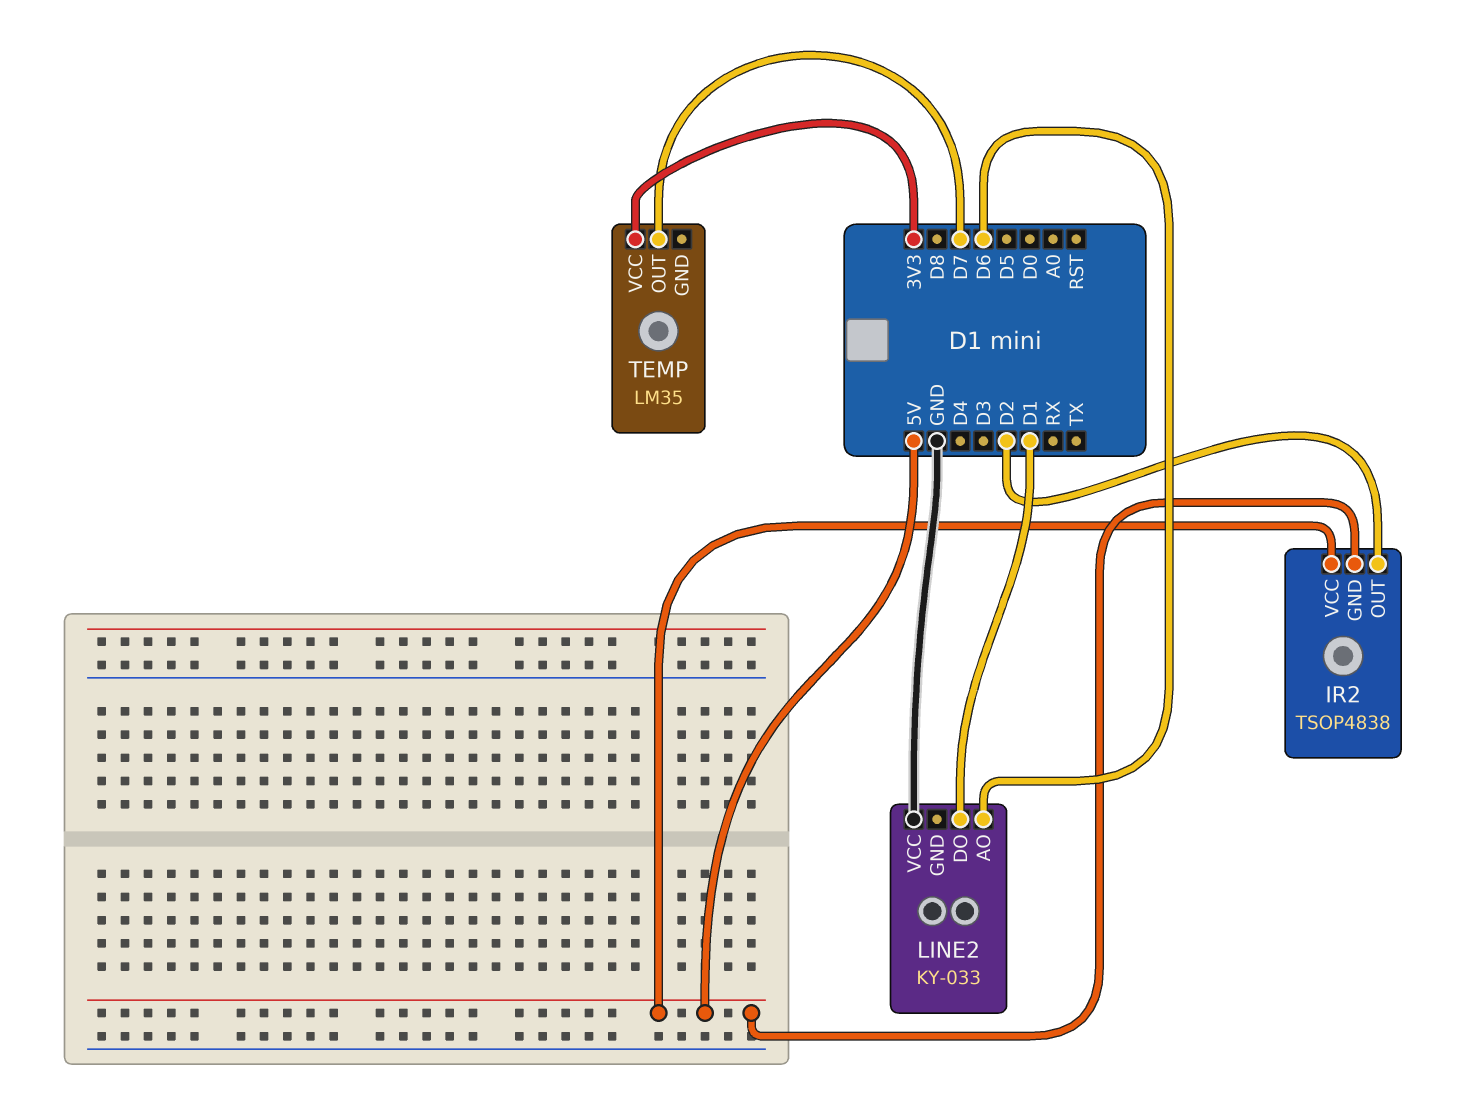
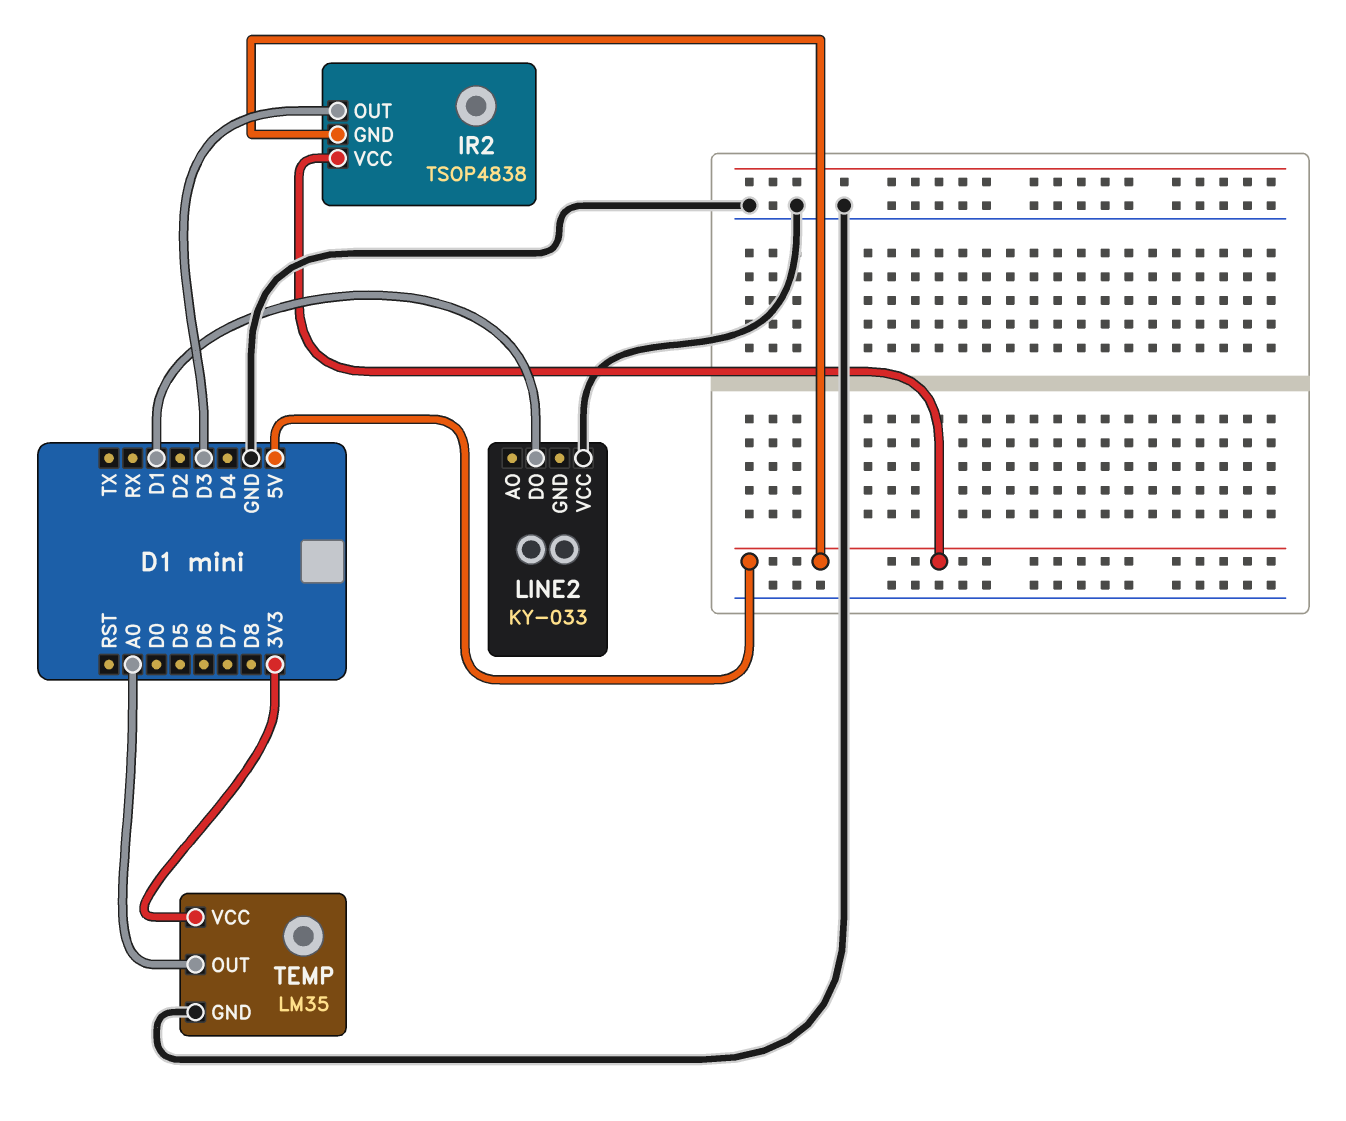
IR2 pin OUT: D2 -> D3
LINE2 pin AO: D6 -> none
TEMP pin GND: none -> GND
TEMP pin OUT: D7 -> A0

